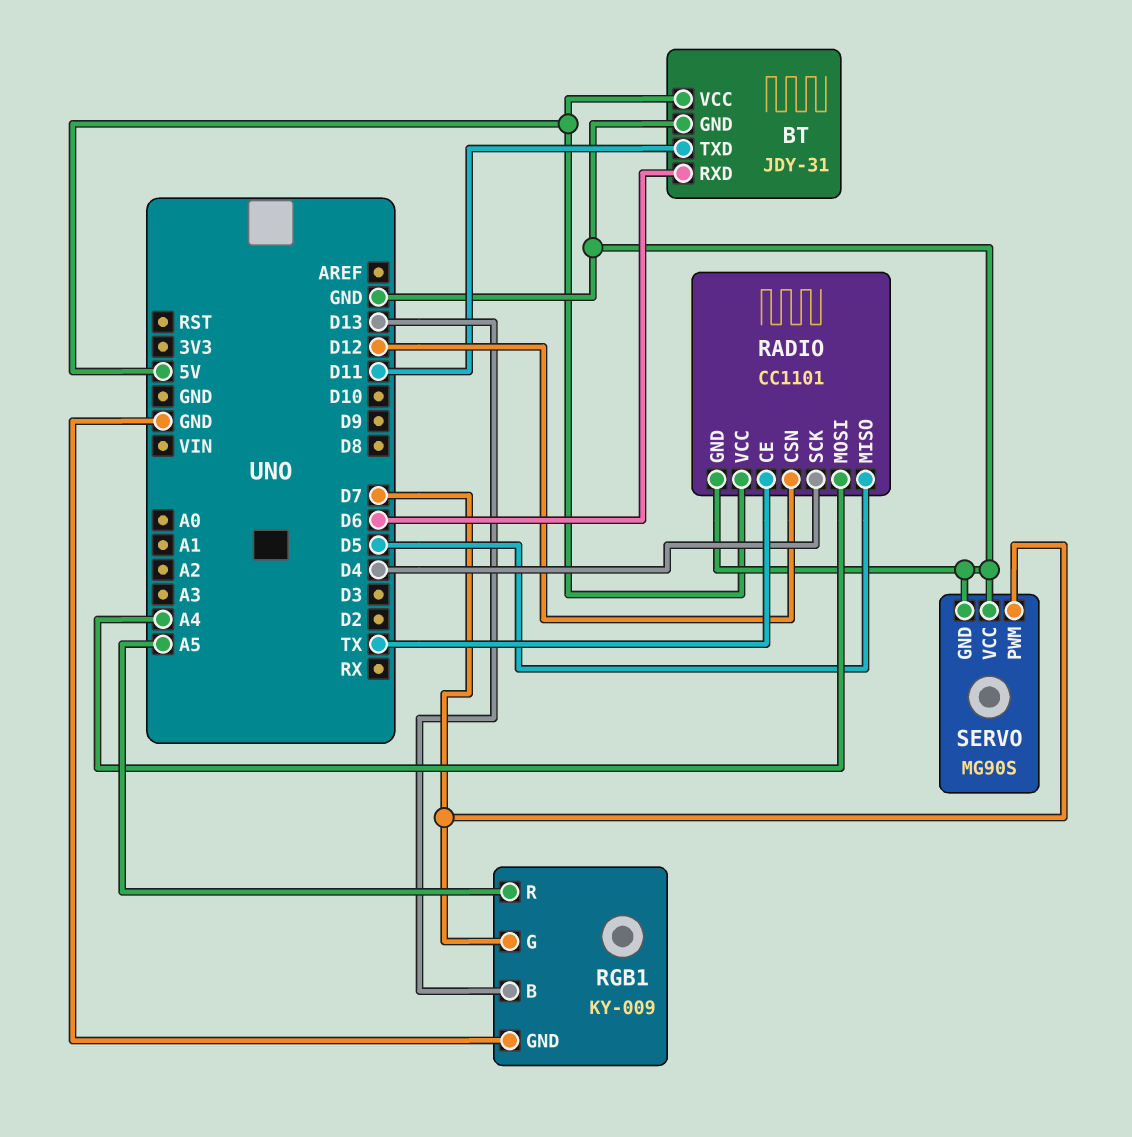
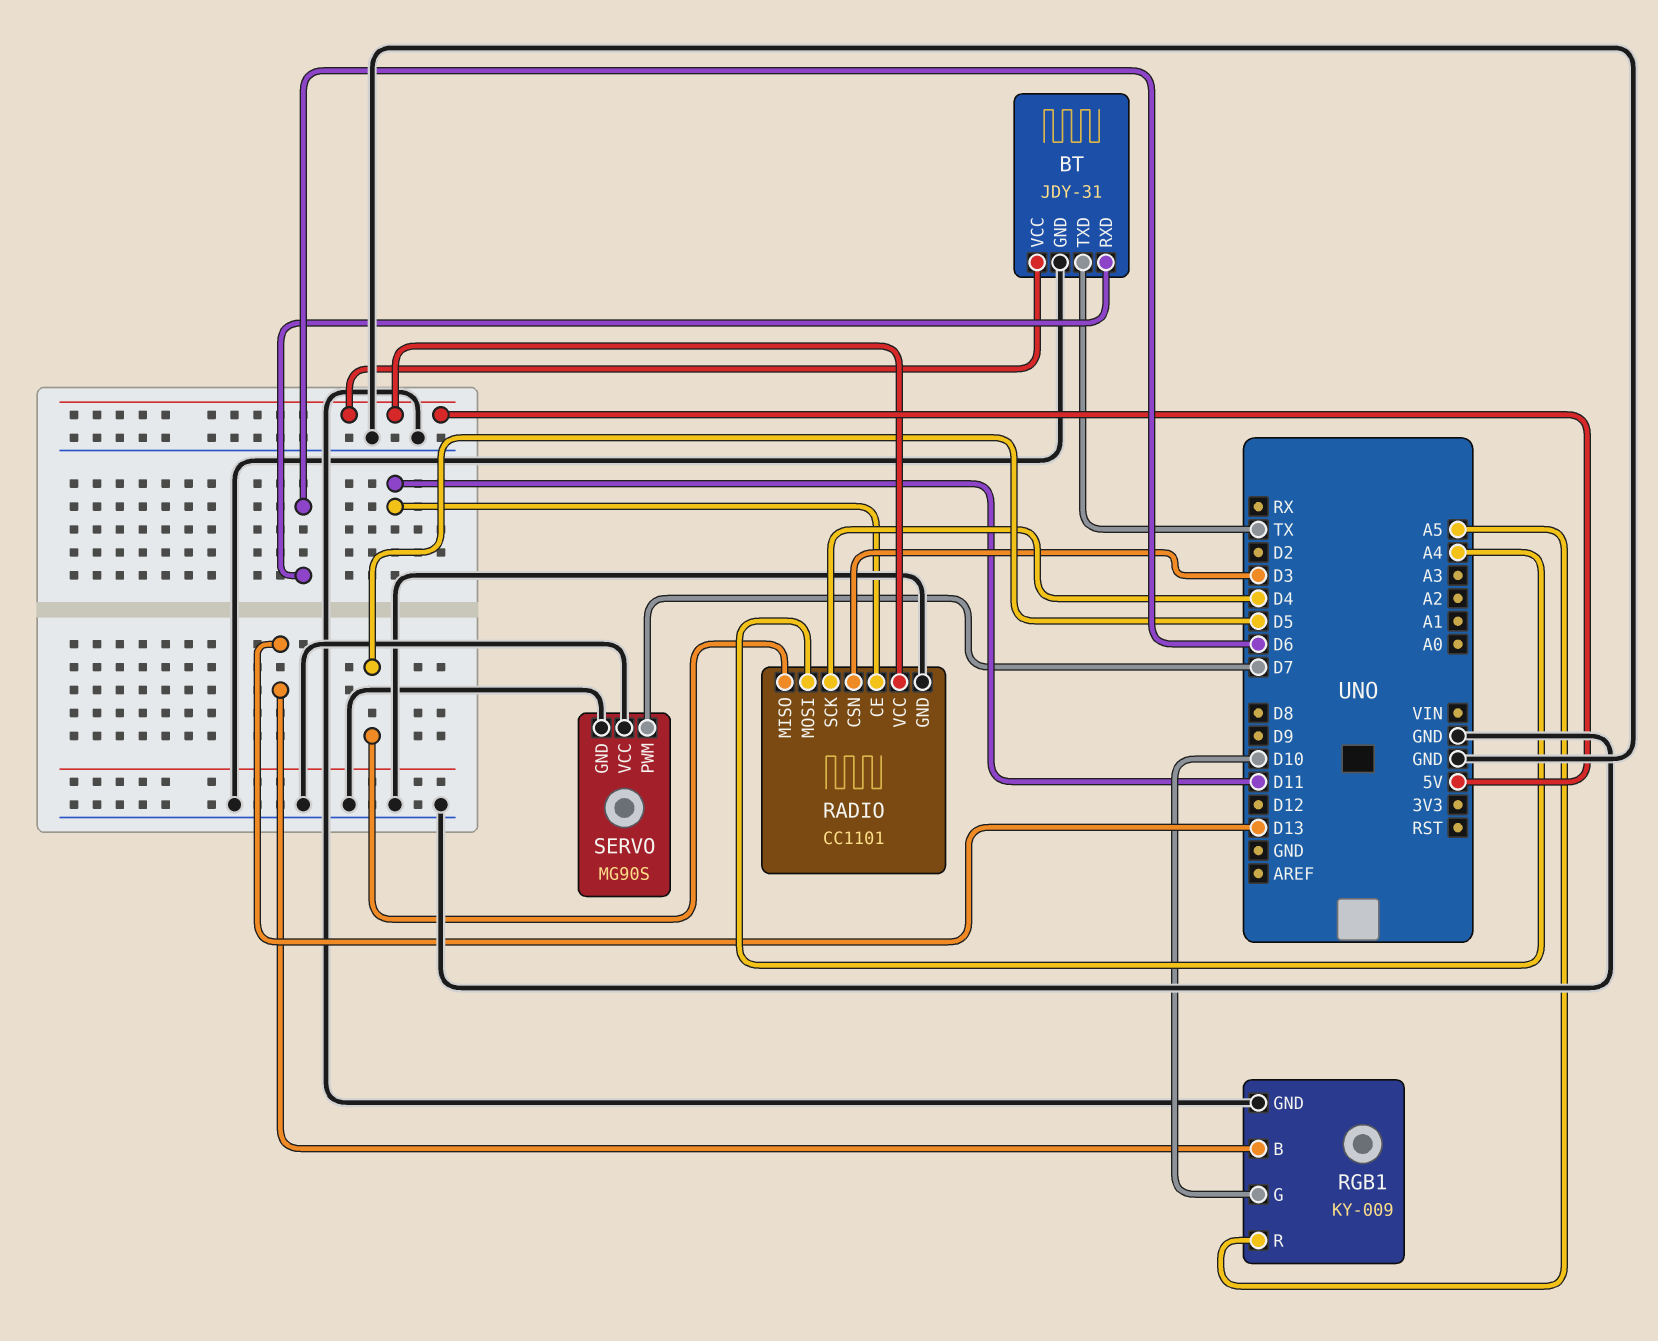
BT pin TXD: D11 -> TX
RADIO pin CE: TX -> D11
RADIO pin CSN: D12 -> D3
RGB1 pin G: D7 -> D10

